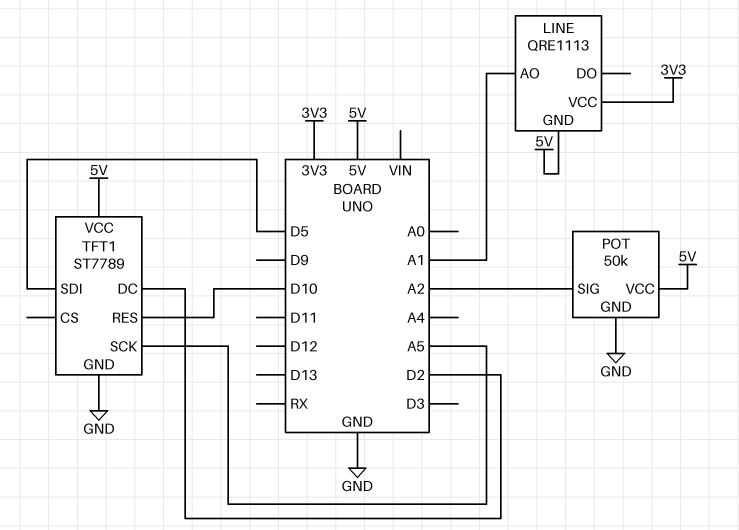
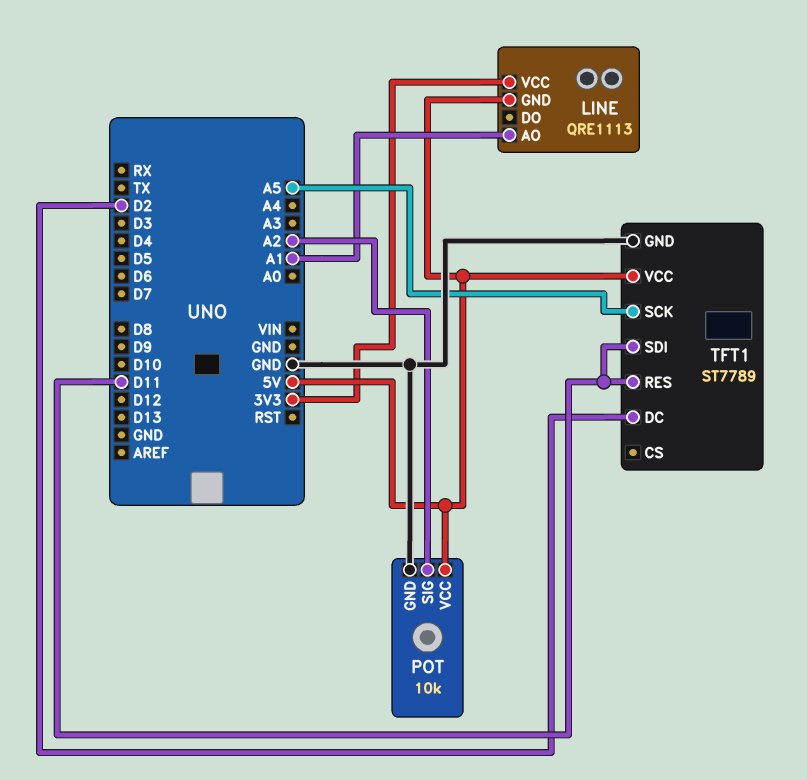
POT: 50k -> 10k
TFT1 pin RES: D10 -> D11
TFT1 pin SDI: D5 -> D11

